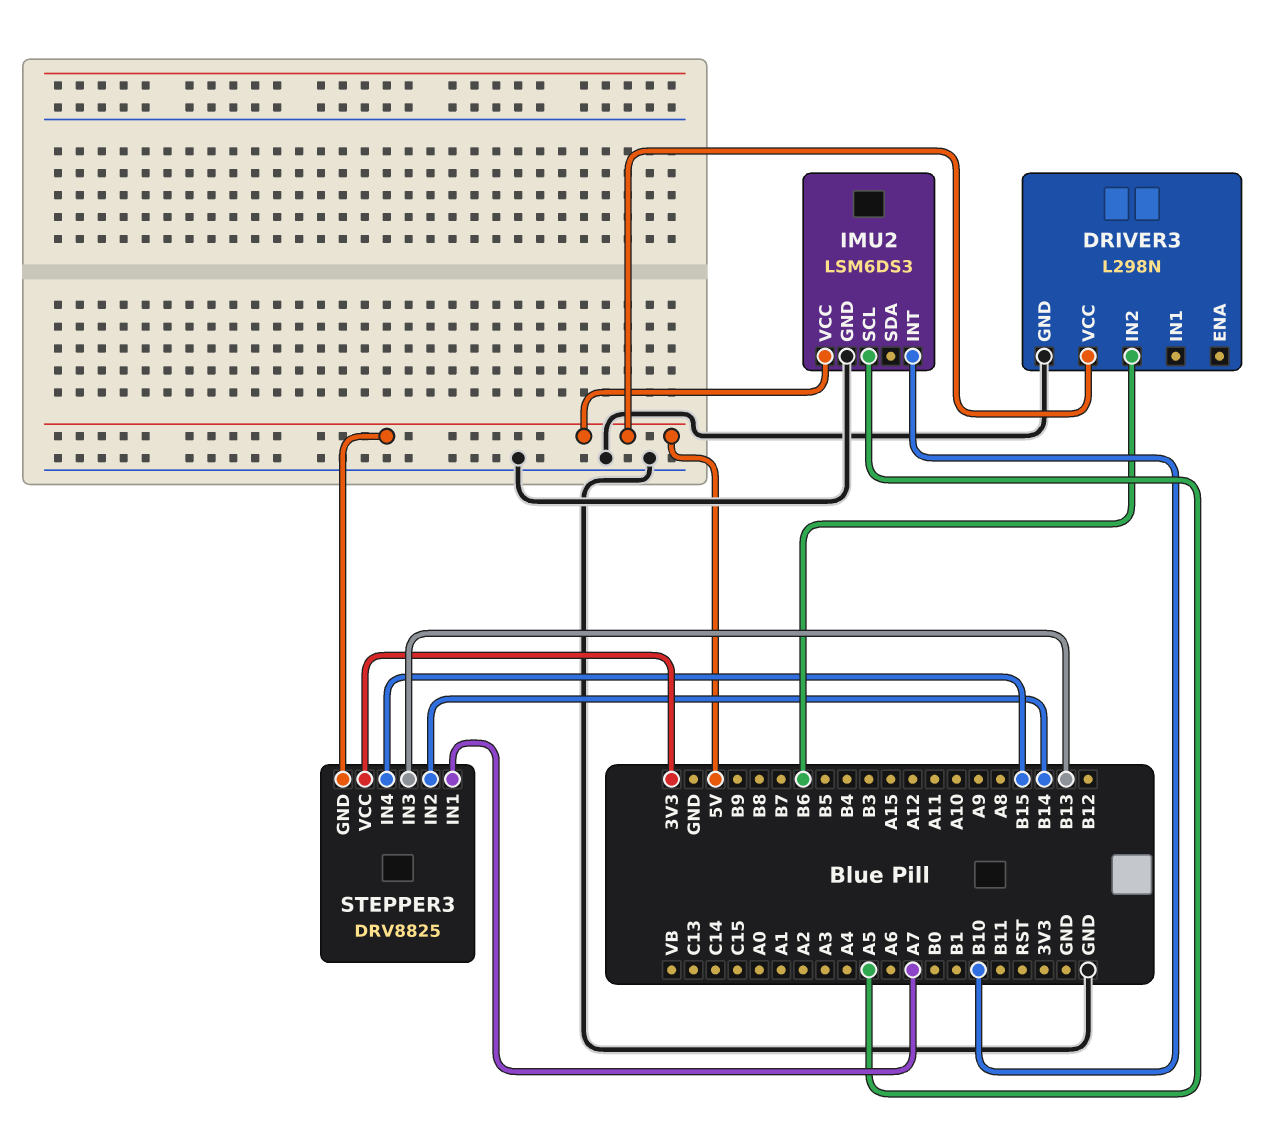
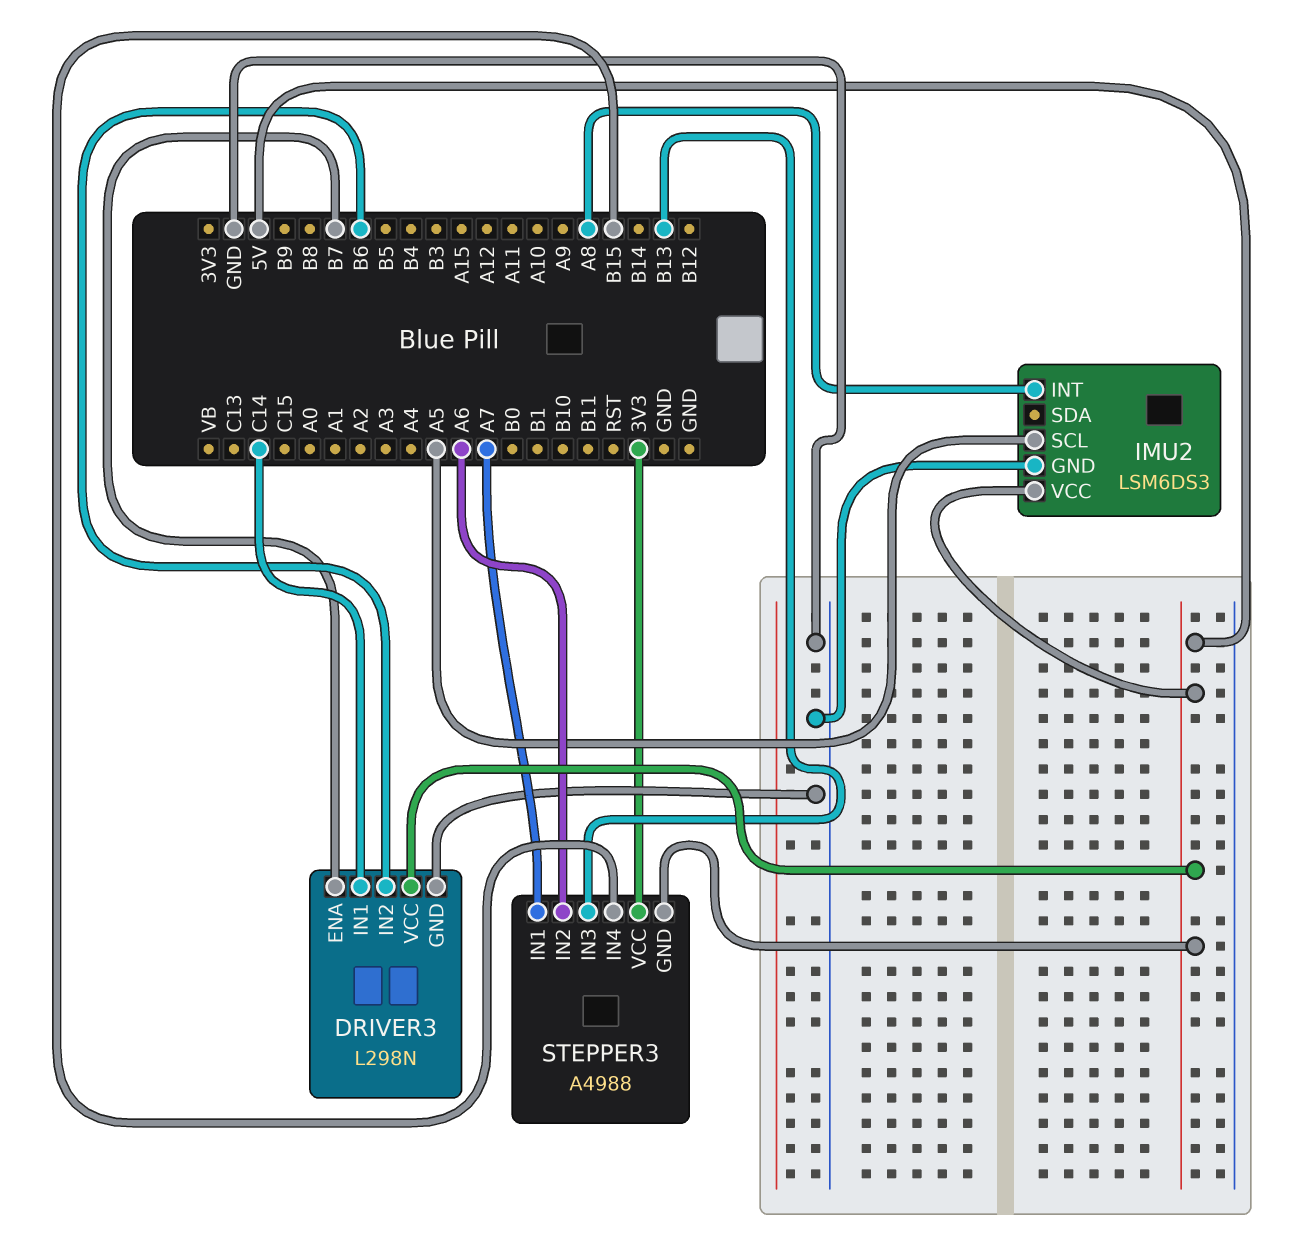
DRIVER3 pin ENA: none -> B7
DRIVER3 pin IN1: none -> C14
IMU2 pin INT: B10 -> A8
STEPPER3: DRV8825 -> A4988
STEPPER3 pin IN2: B14 -> A6

